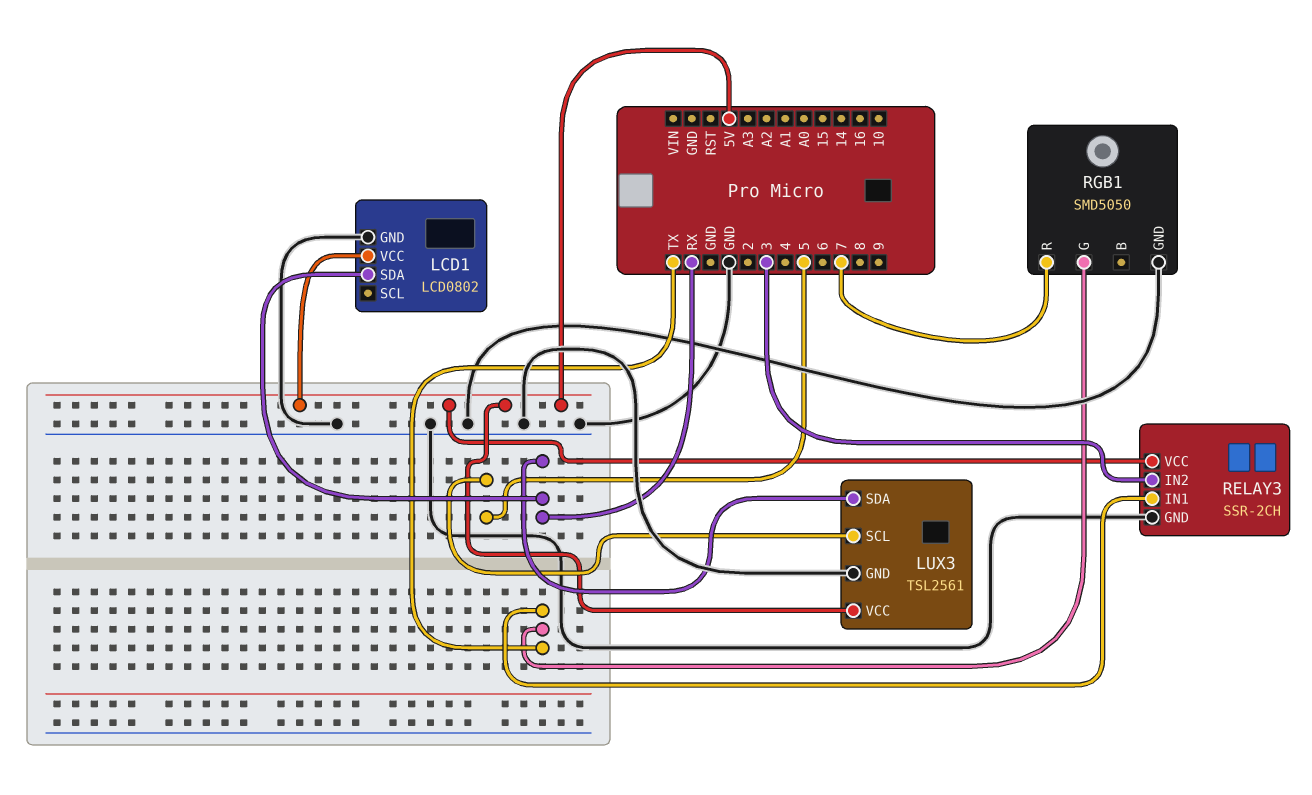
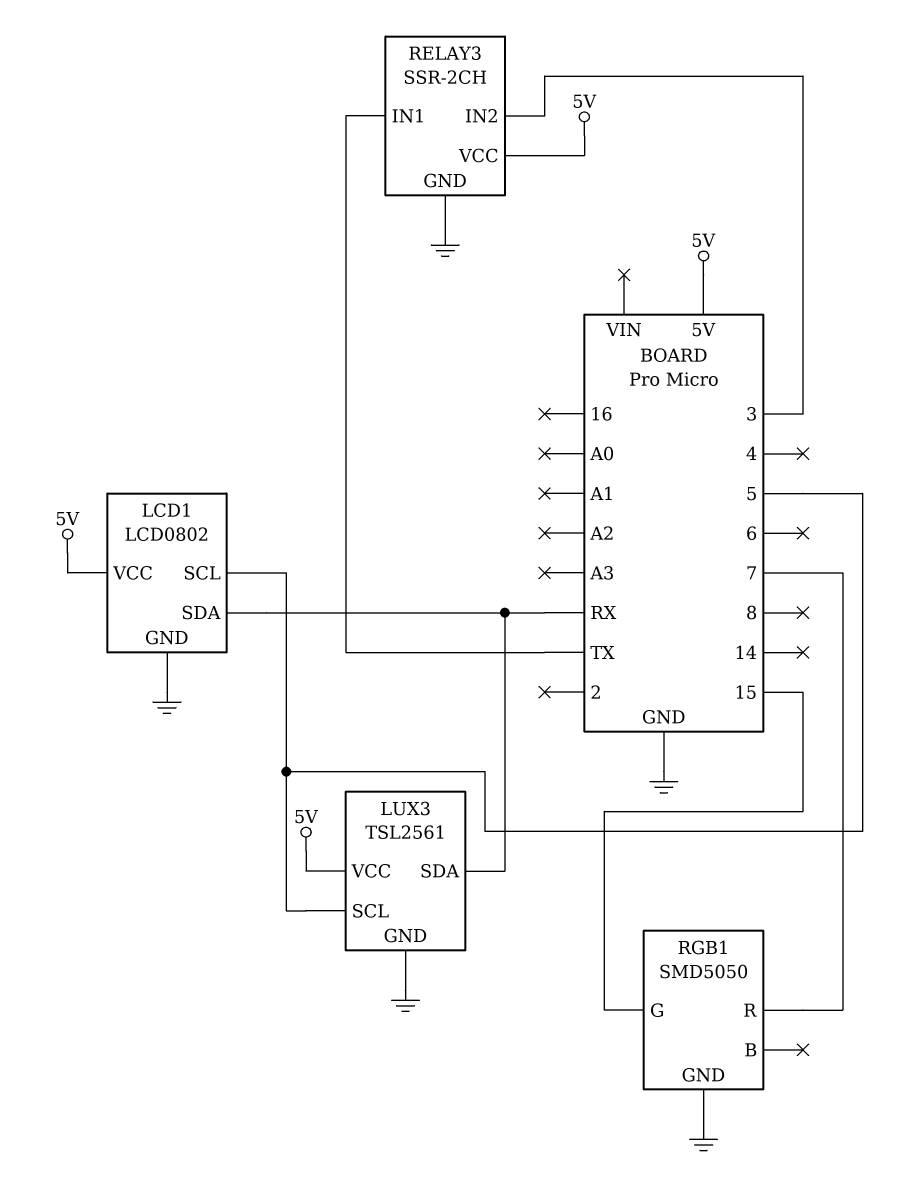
LCD1 pin SCL: none -> 5
RGB1 pin G: TX -> 15

